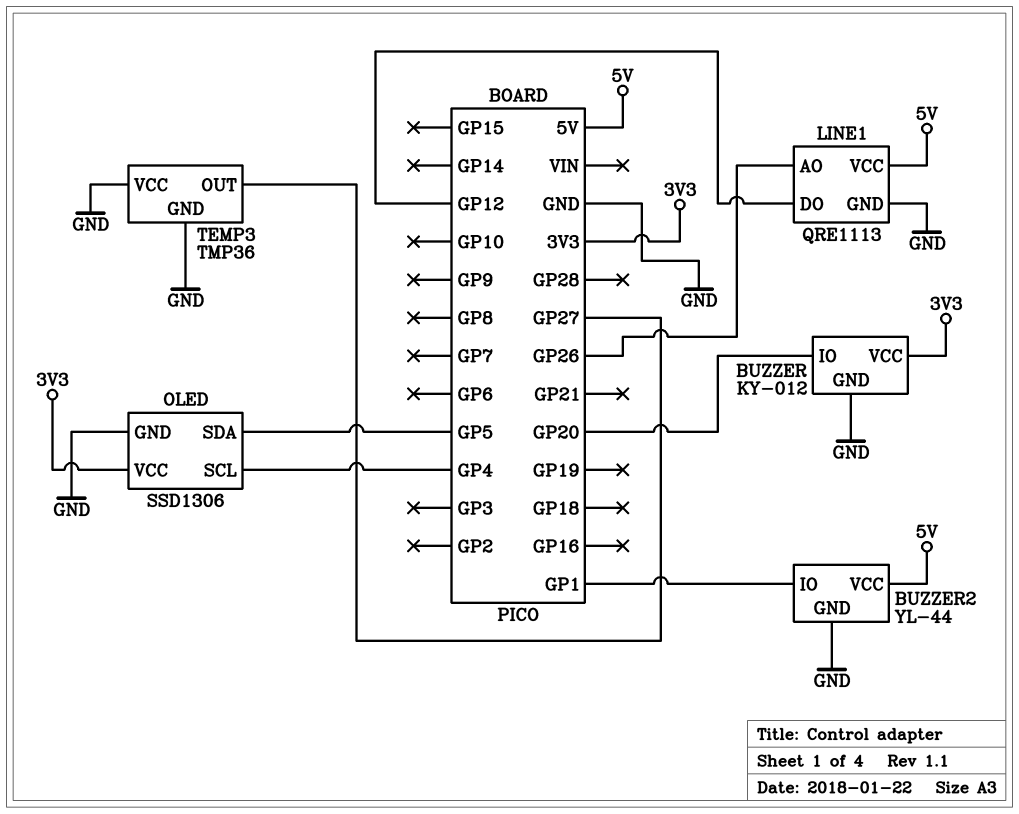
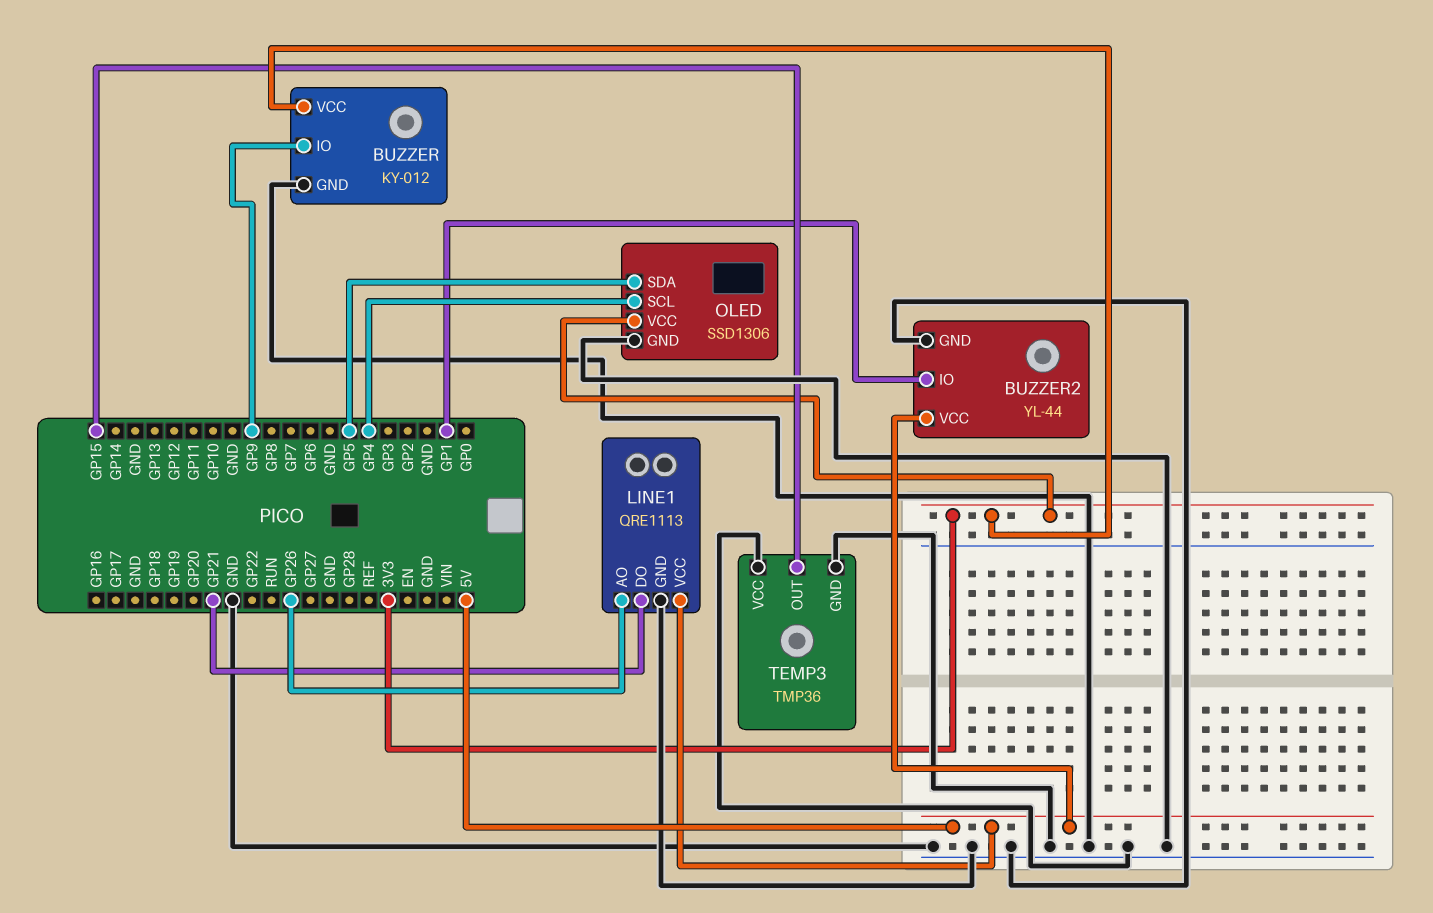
BUZZER pin IO: GP20 -> GP9
LINE1 pin DO: GP12 -> GP21
TEMP3 pin OUT: GP27 -> GP15

